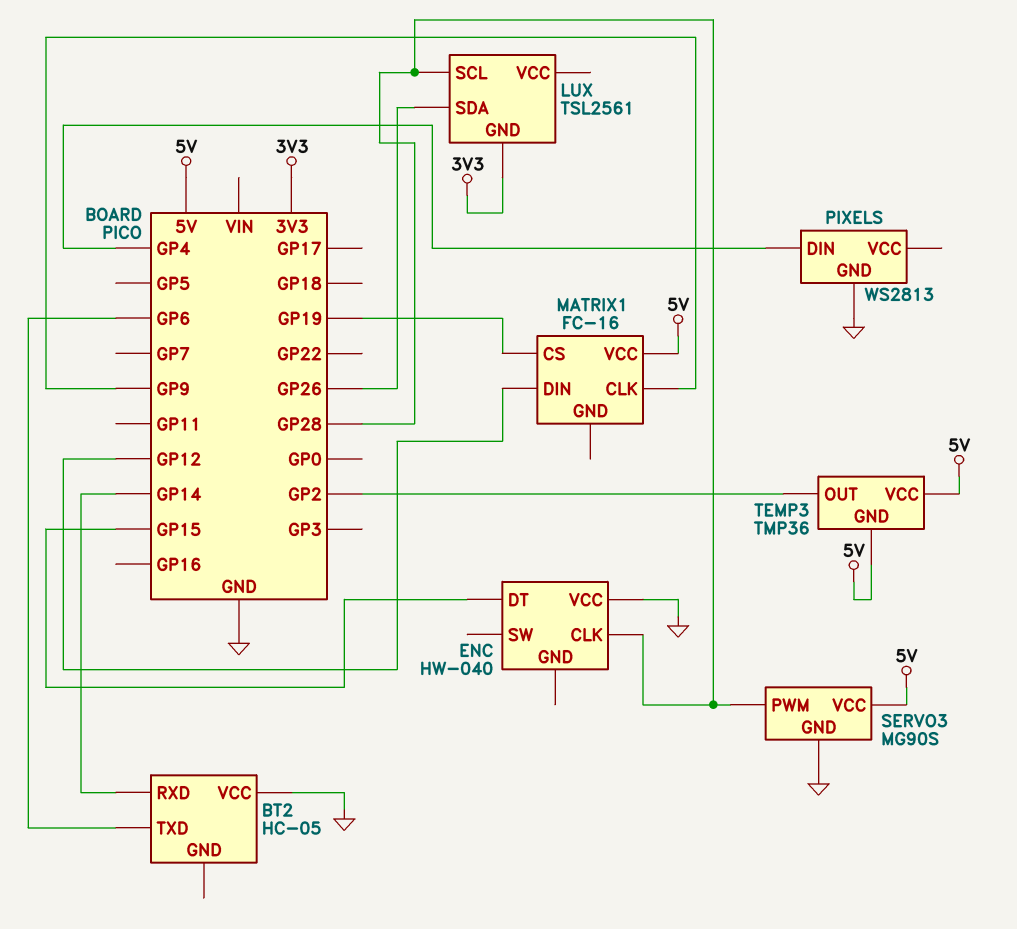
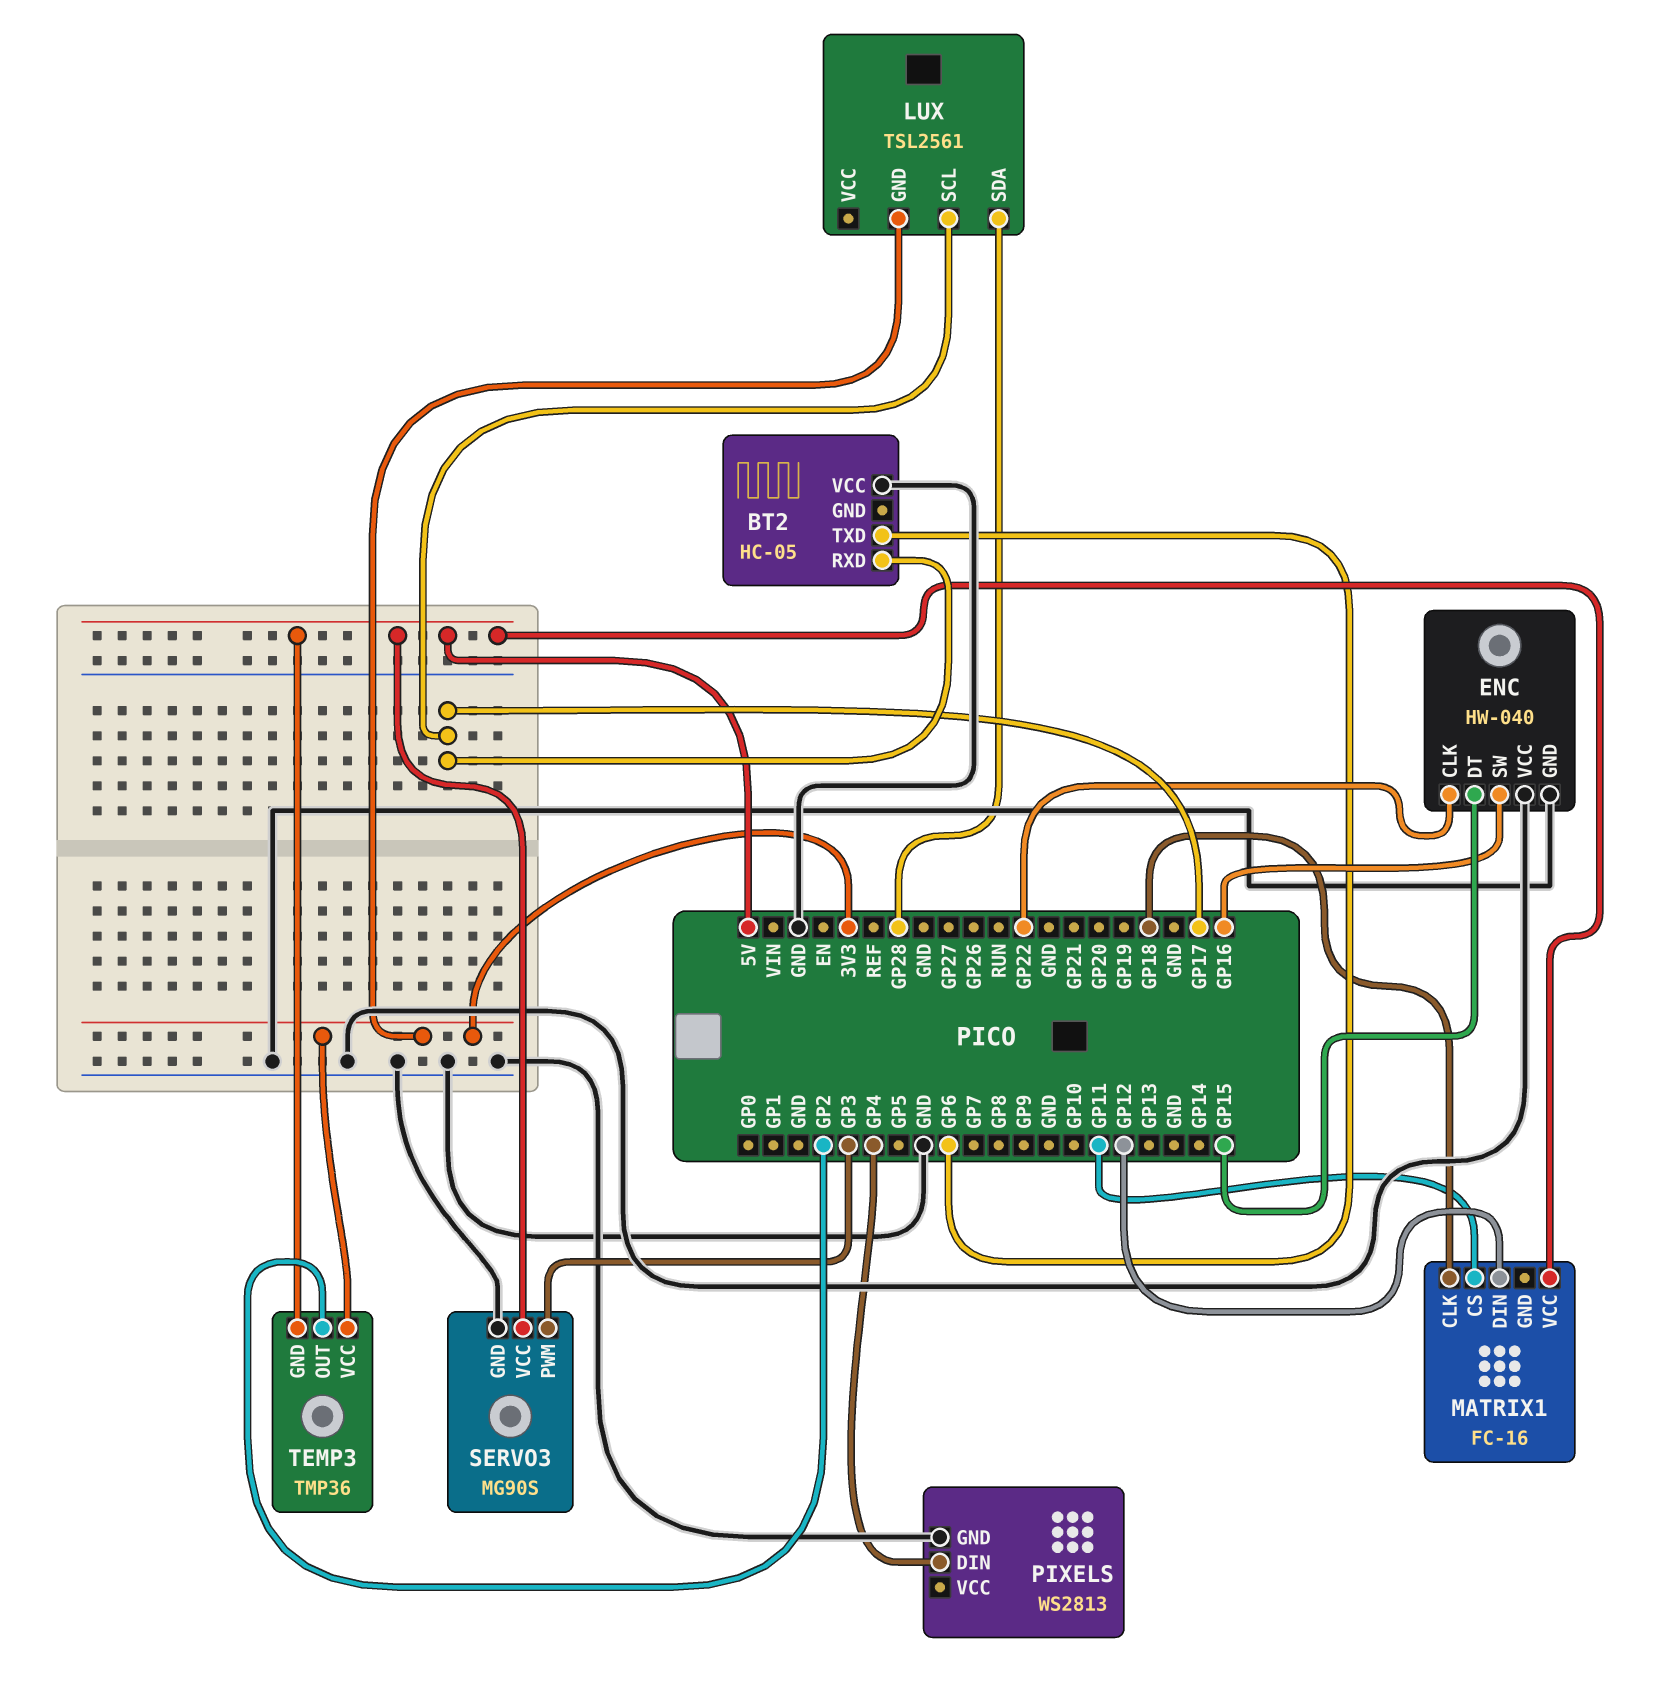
BT2 pin RXD: GP14 -> GP17
ENC pin CLK: GP28 -> GP22
ENC pin GND: none -> GND
ENC pin SW: none -> GP16
LUX pin SCL: GP28 -> GP17
LUX pin SDA: GP26 -> GP28
MATRIX1 pin CLK: GP9 -> GP18
MATRIX1 pin CS: GP19 -> GP11
SERVO3 pin PWM: GP28 -> GP3
TEMP3 pin VCC: 5V -> 3V3

